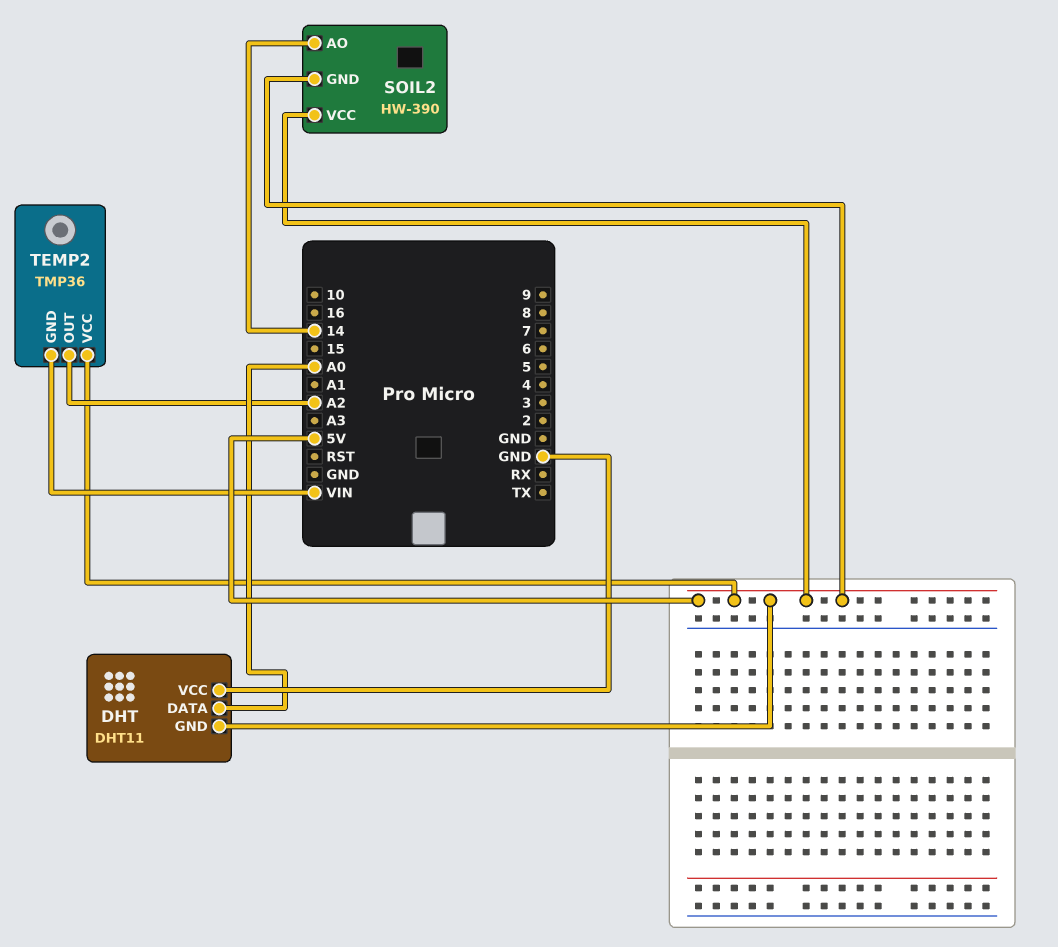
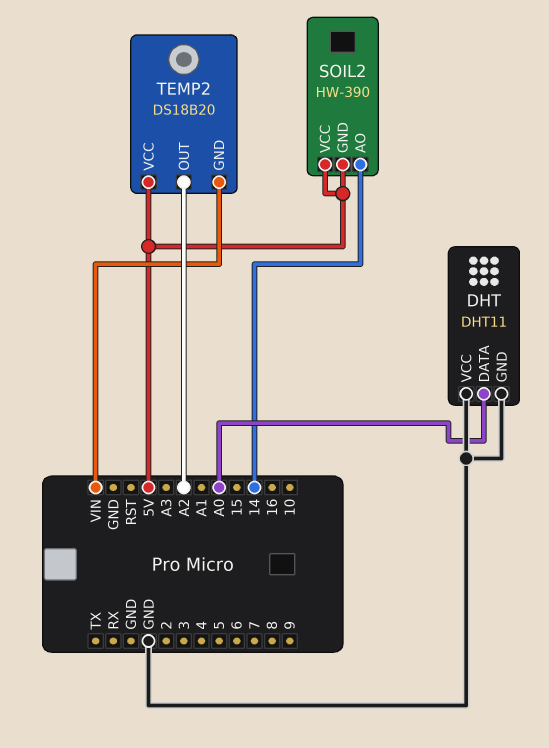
DHT pin GND: 5V -> GND
TEMP2: TMP36 -> DS18B20

